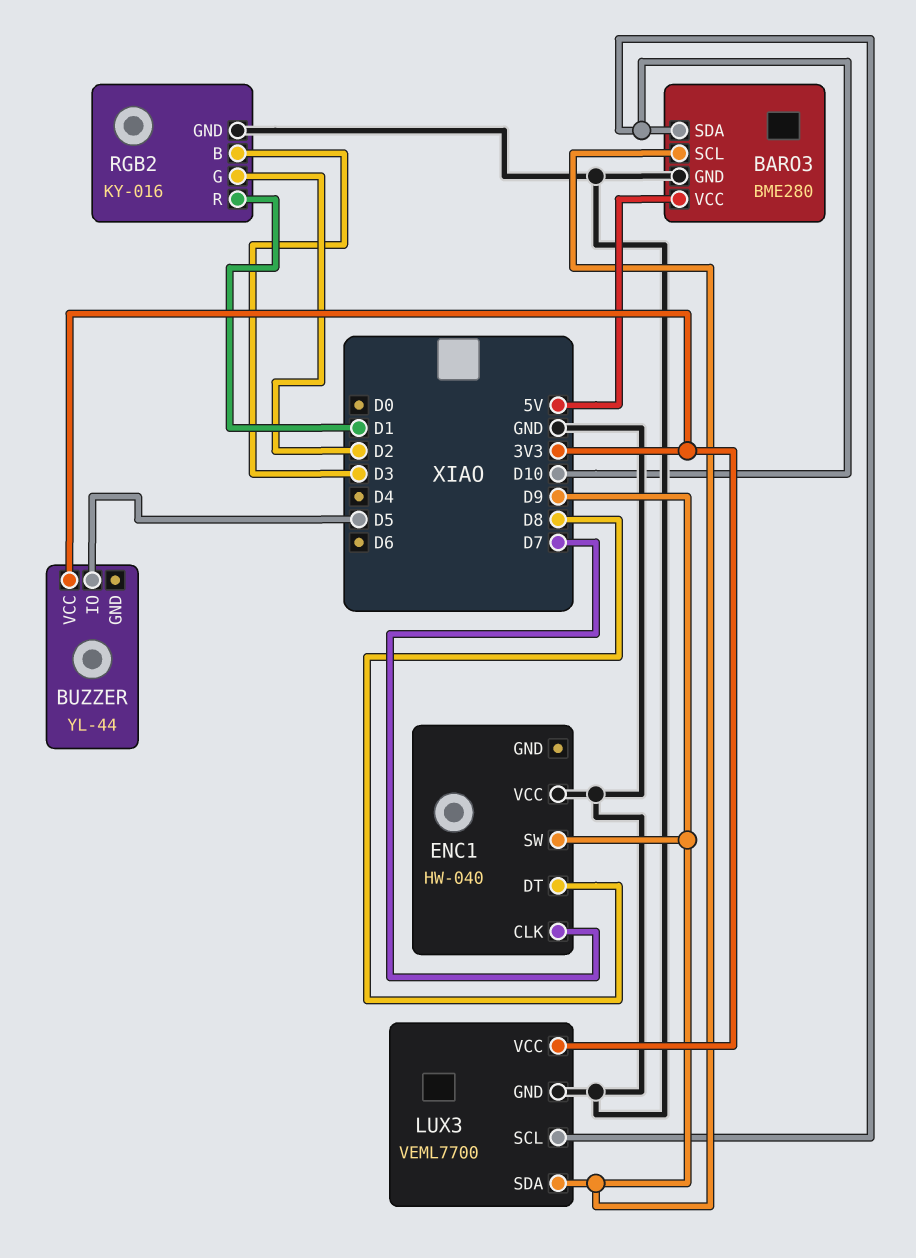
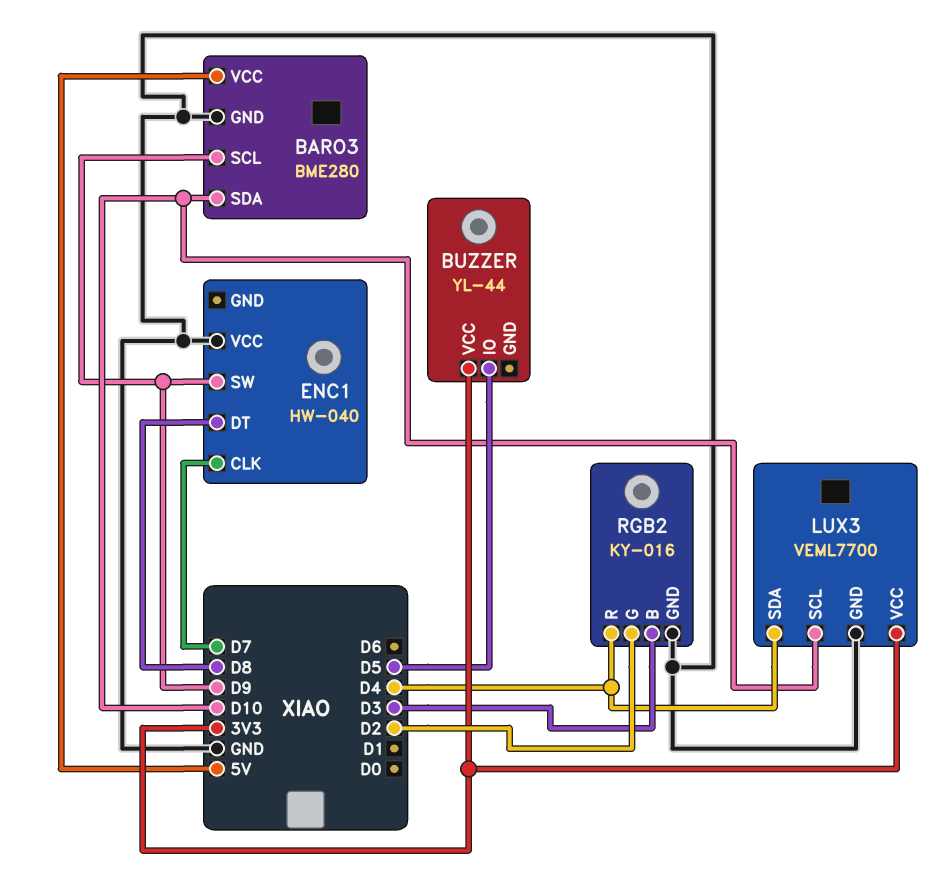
LUX3 pin SDA: D9 -> D4
RGB2 pin R: D1 -> D4

